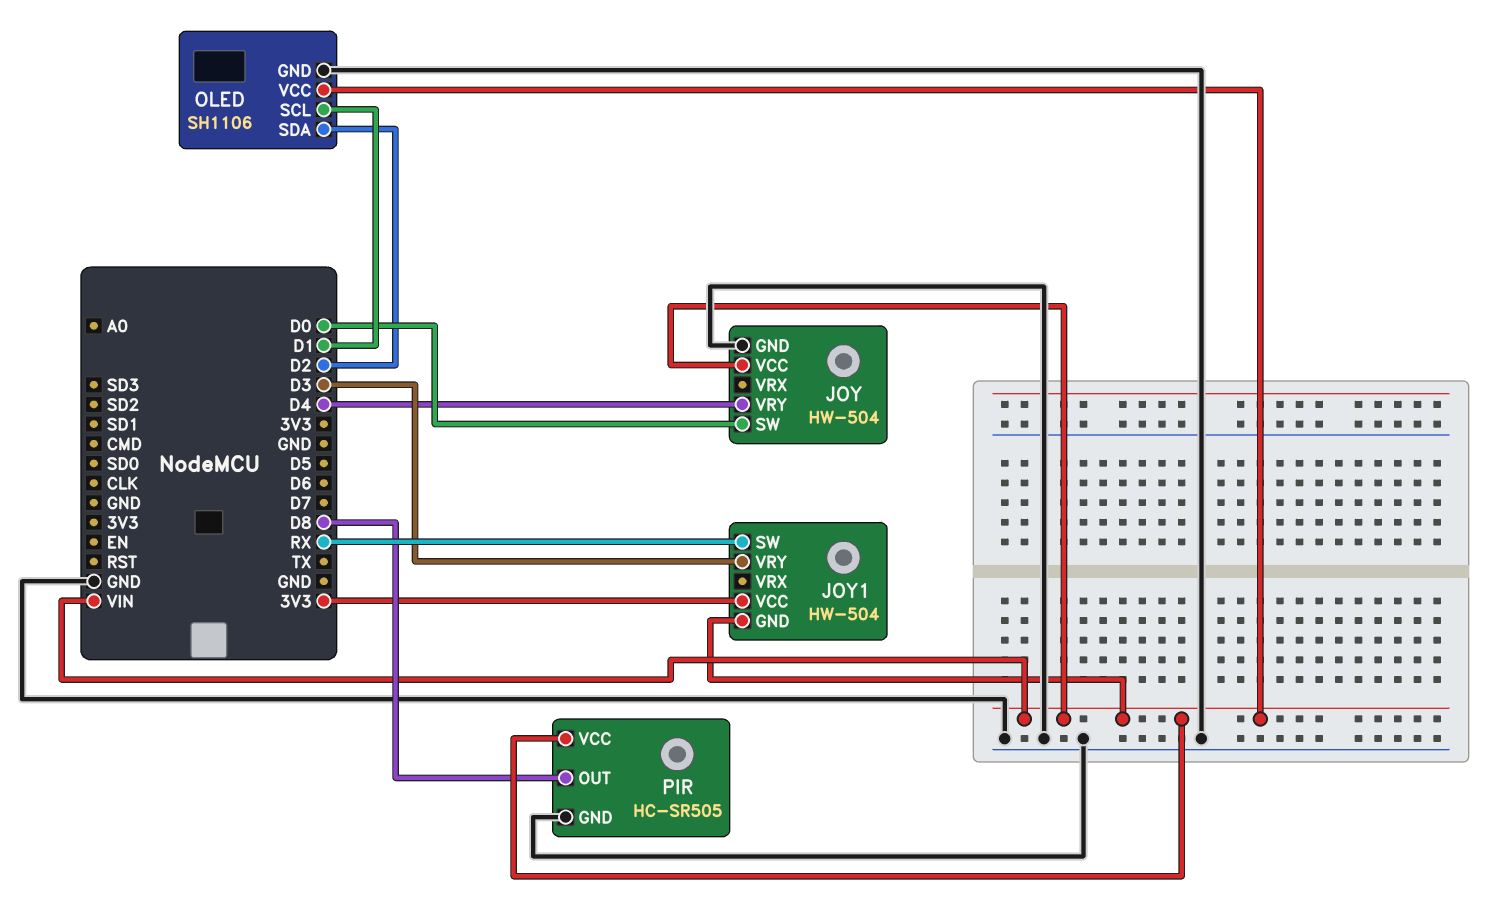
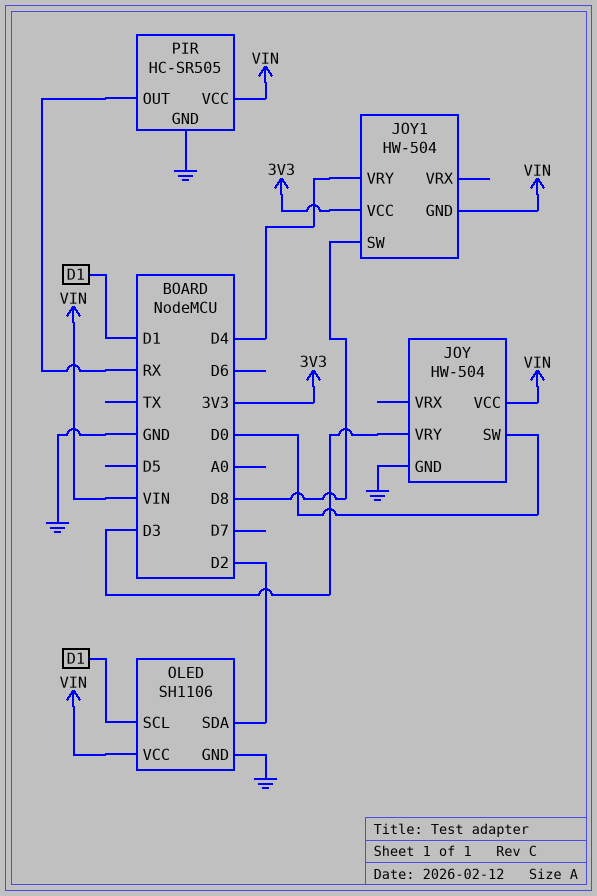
JOY pin VRY: D4 -> D3
JOY1 pin SW: RX -> D8
JOY1 pin VRY: D3 -> D4
PIR pin OUT: D8 -> RX

